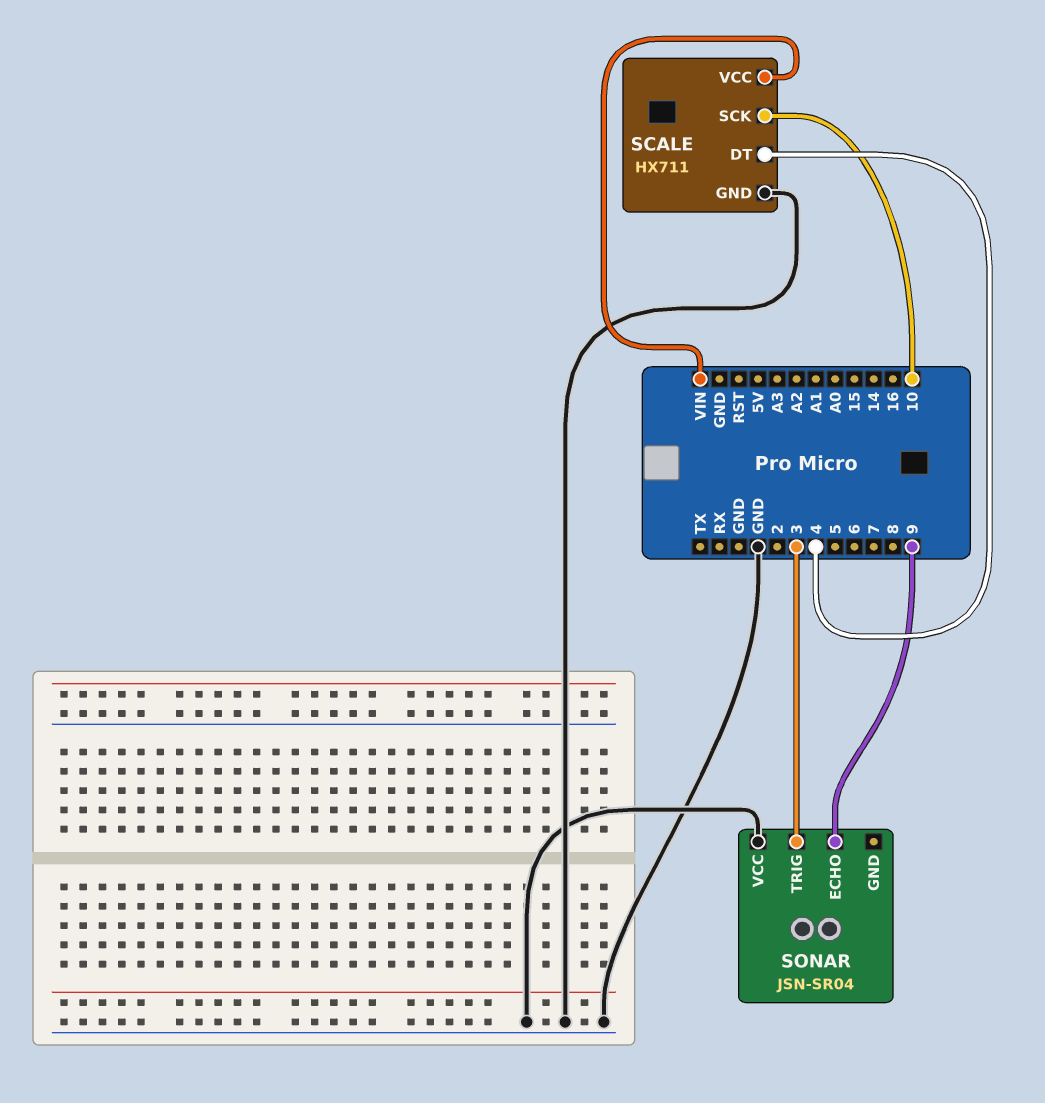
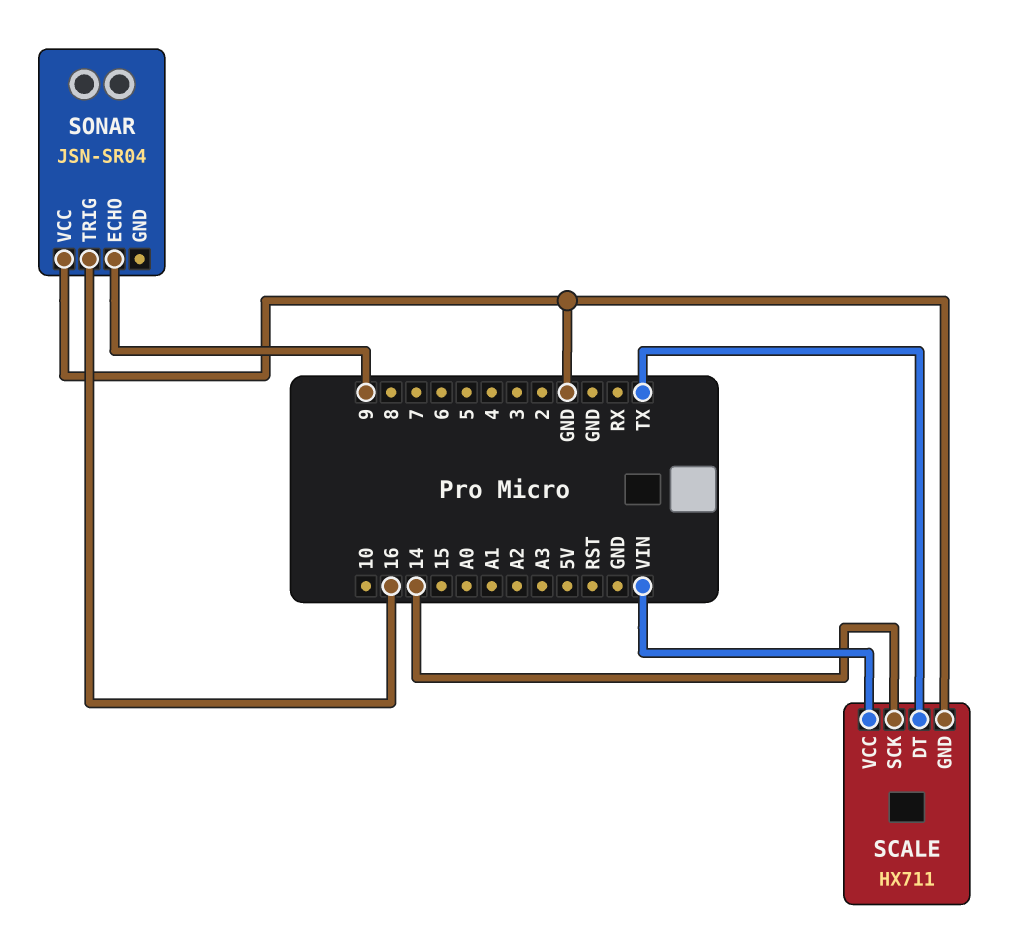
SCALE pin DT: 4 -> TX
SCALE pin SCK: 10 -> 14
SONAR pin TRIG: 3 -> 16

